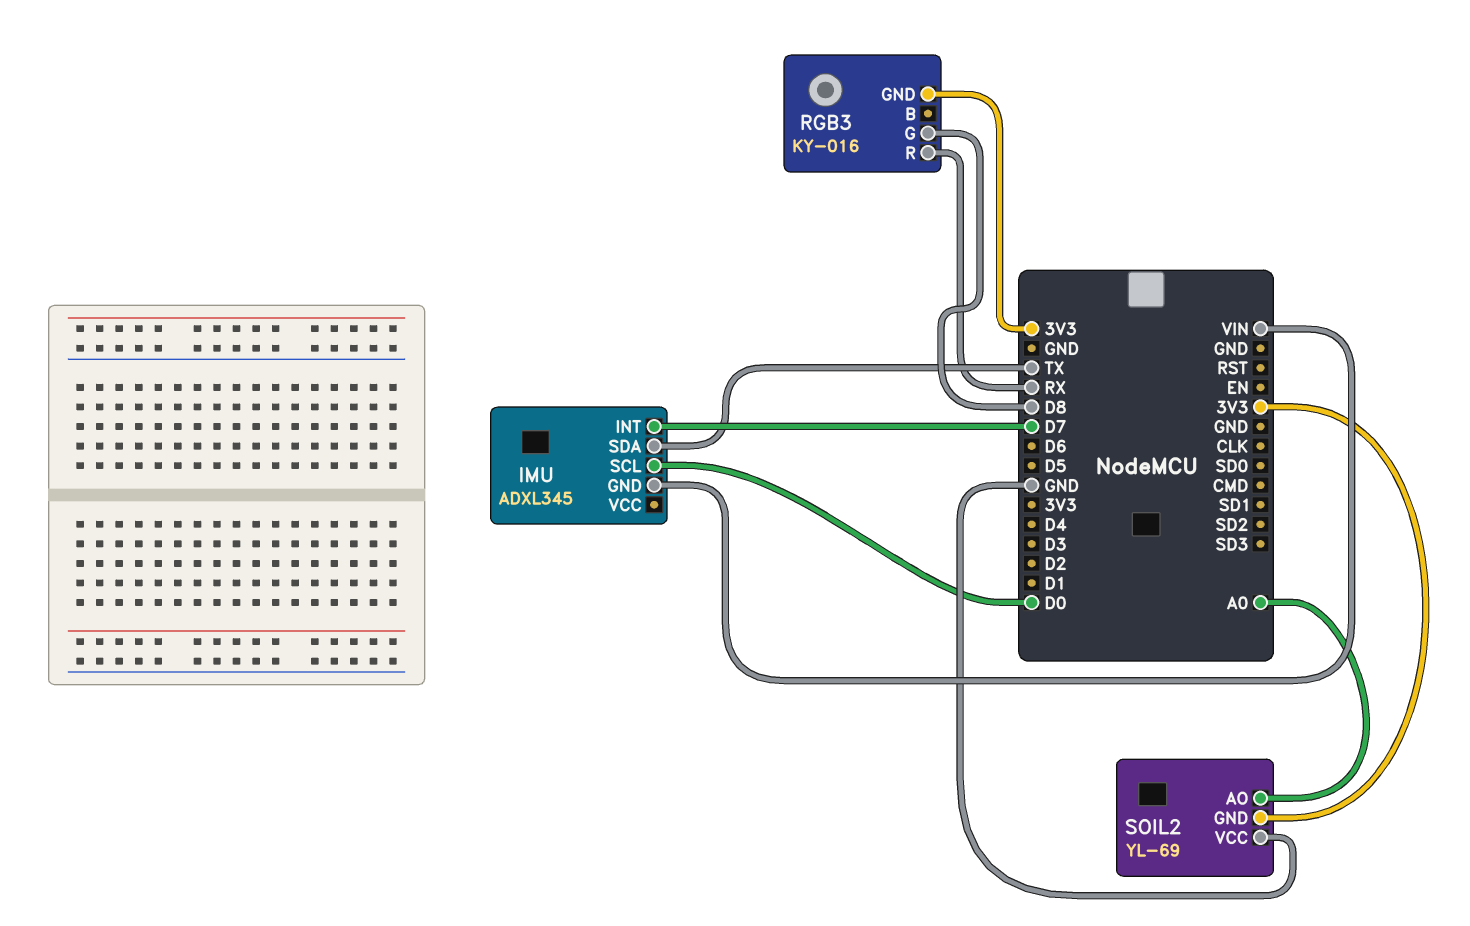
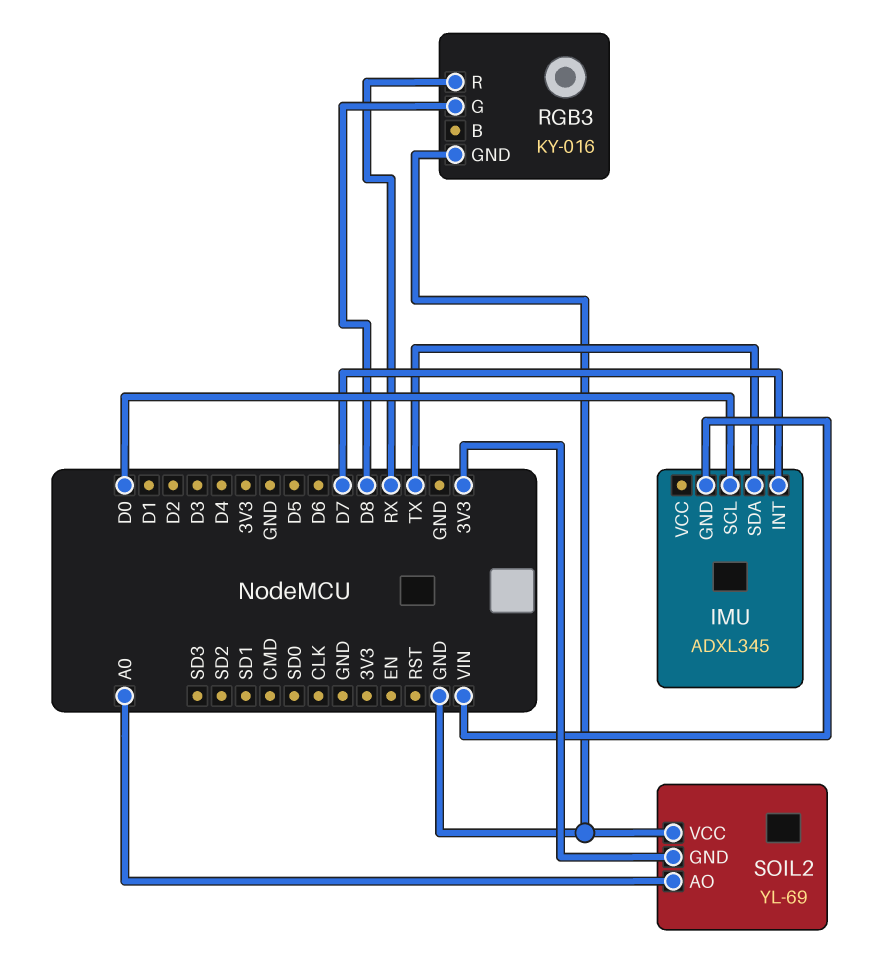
RGB3 pin GND: 3V3 -> GND

